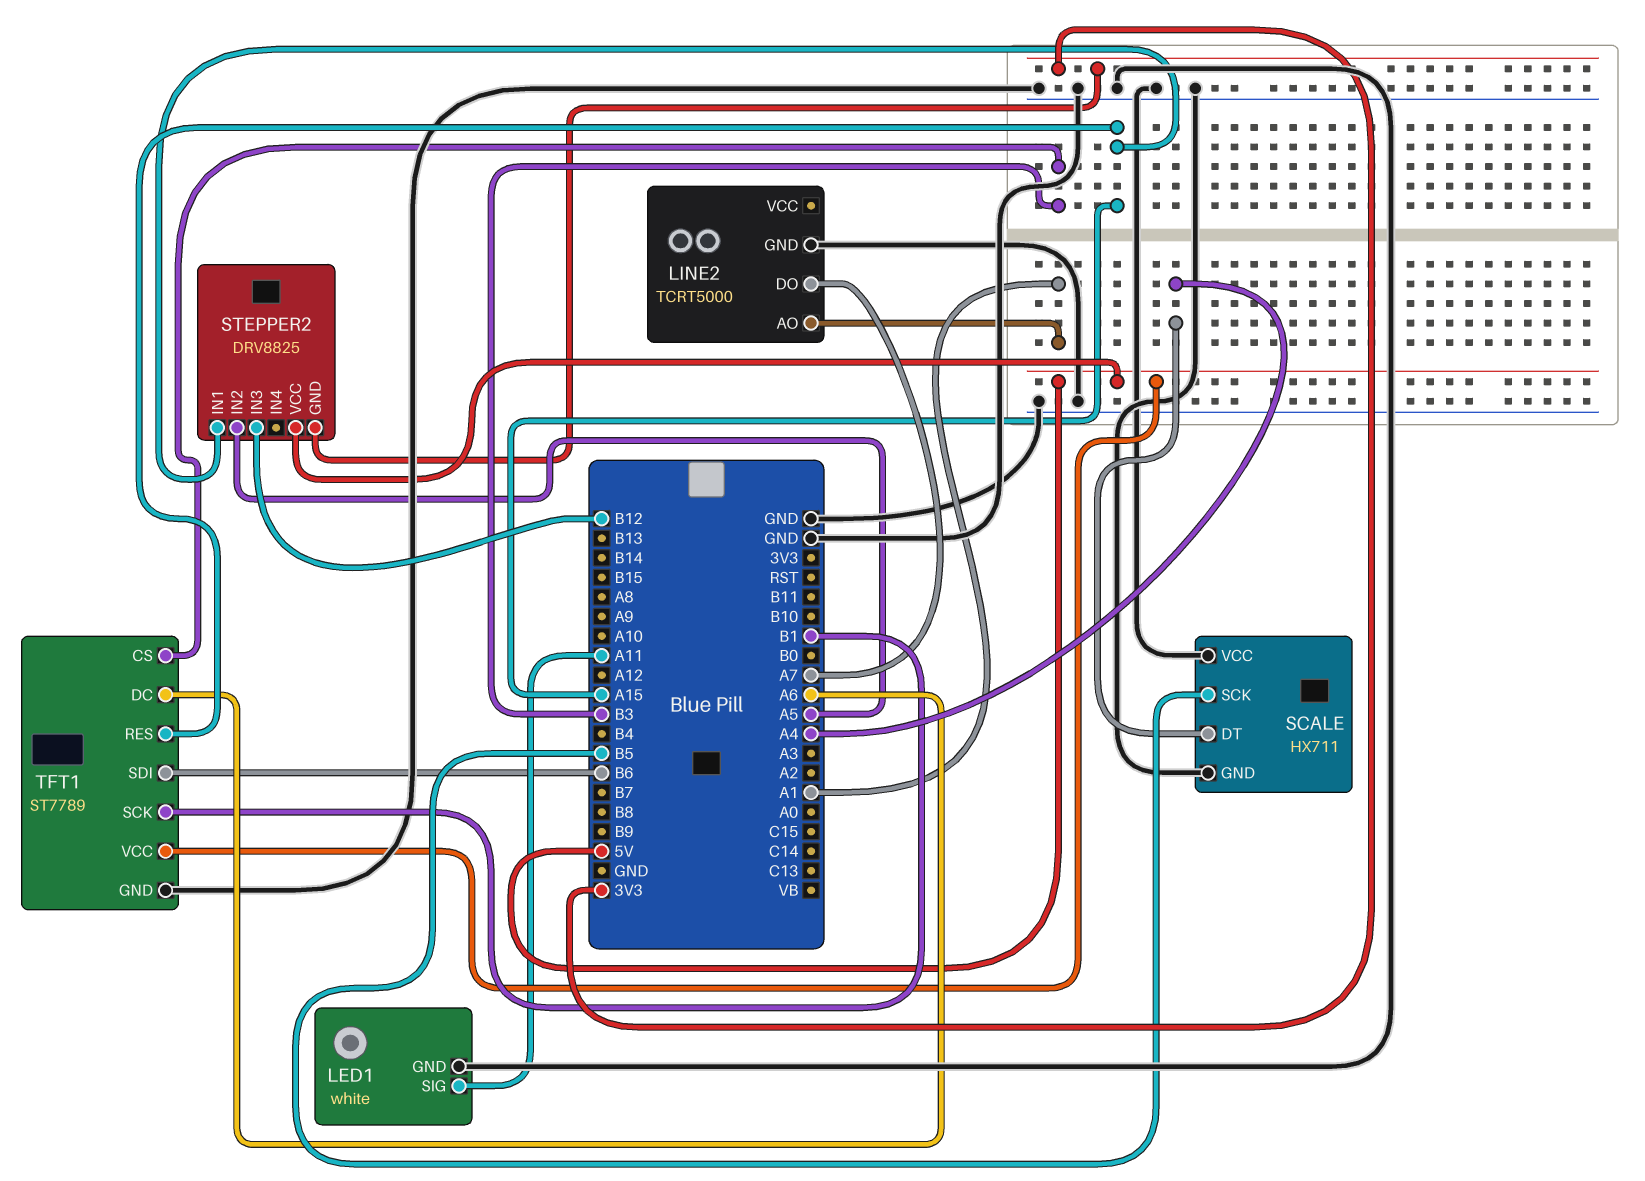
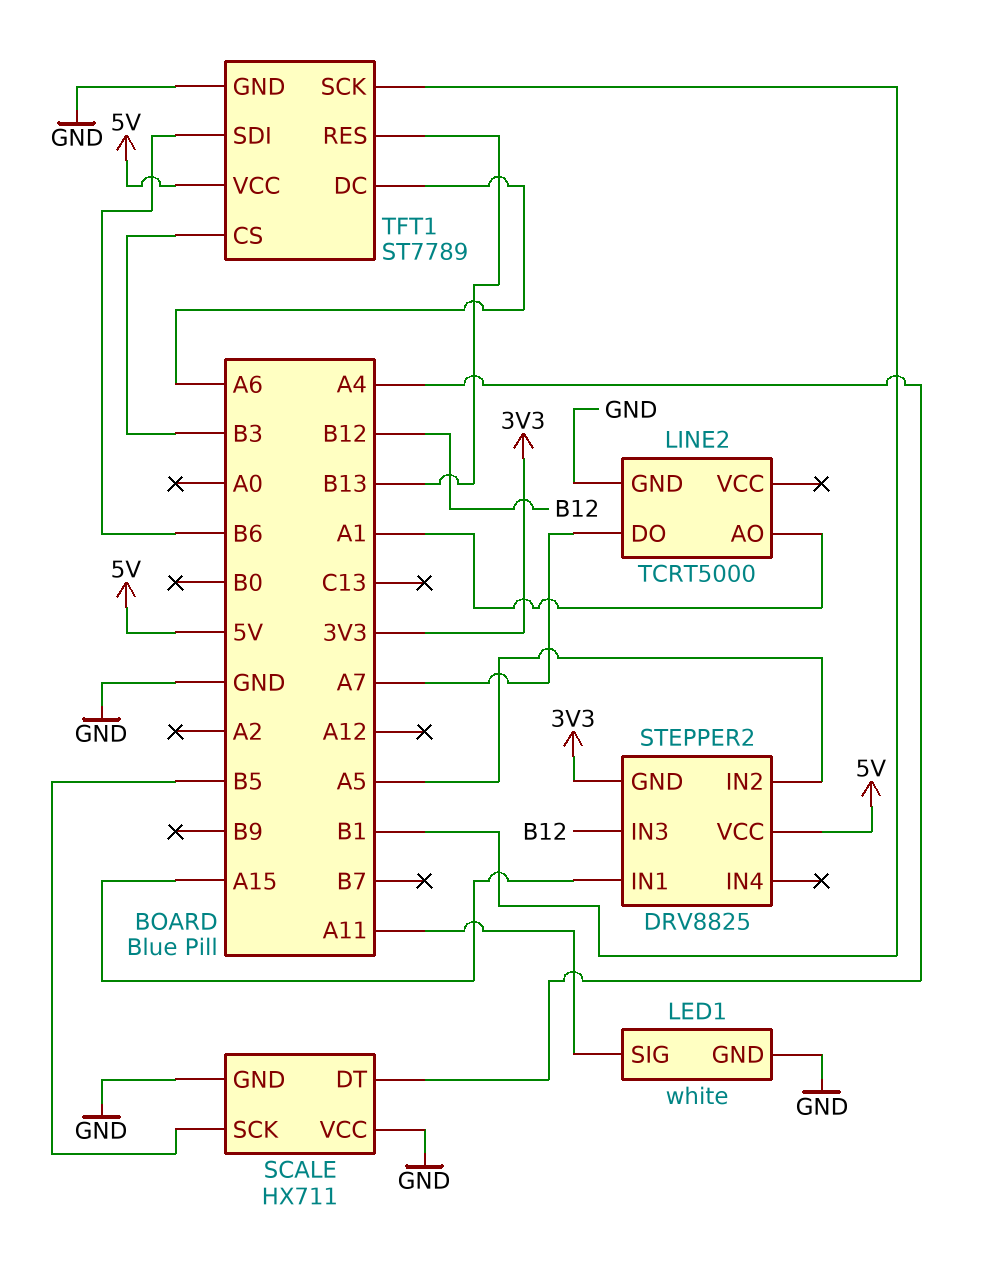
TFT1 pin RES: A15 -> B13

